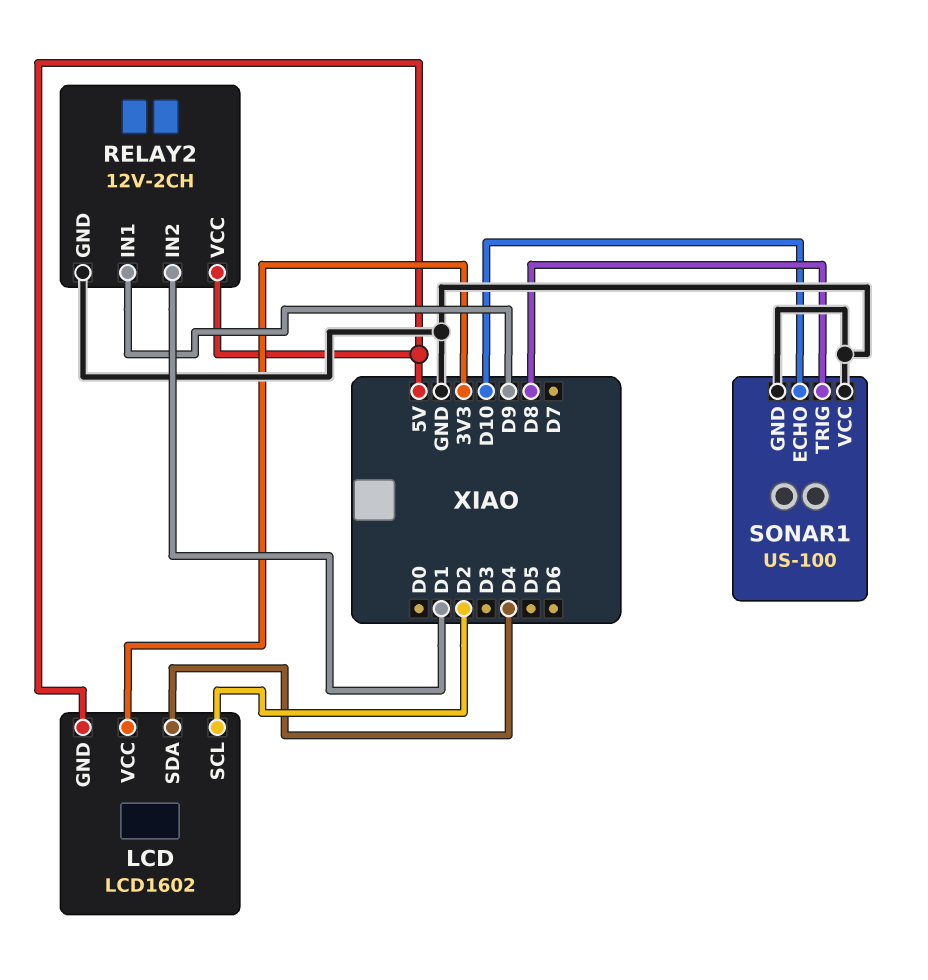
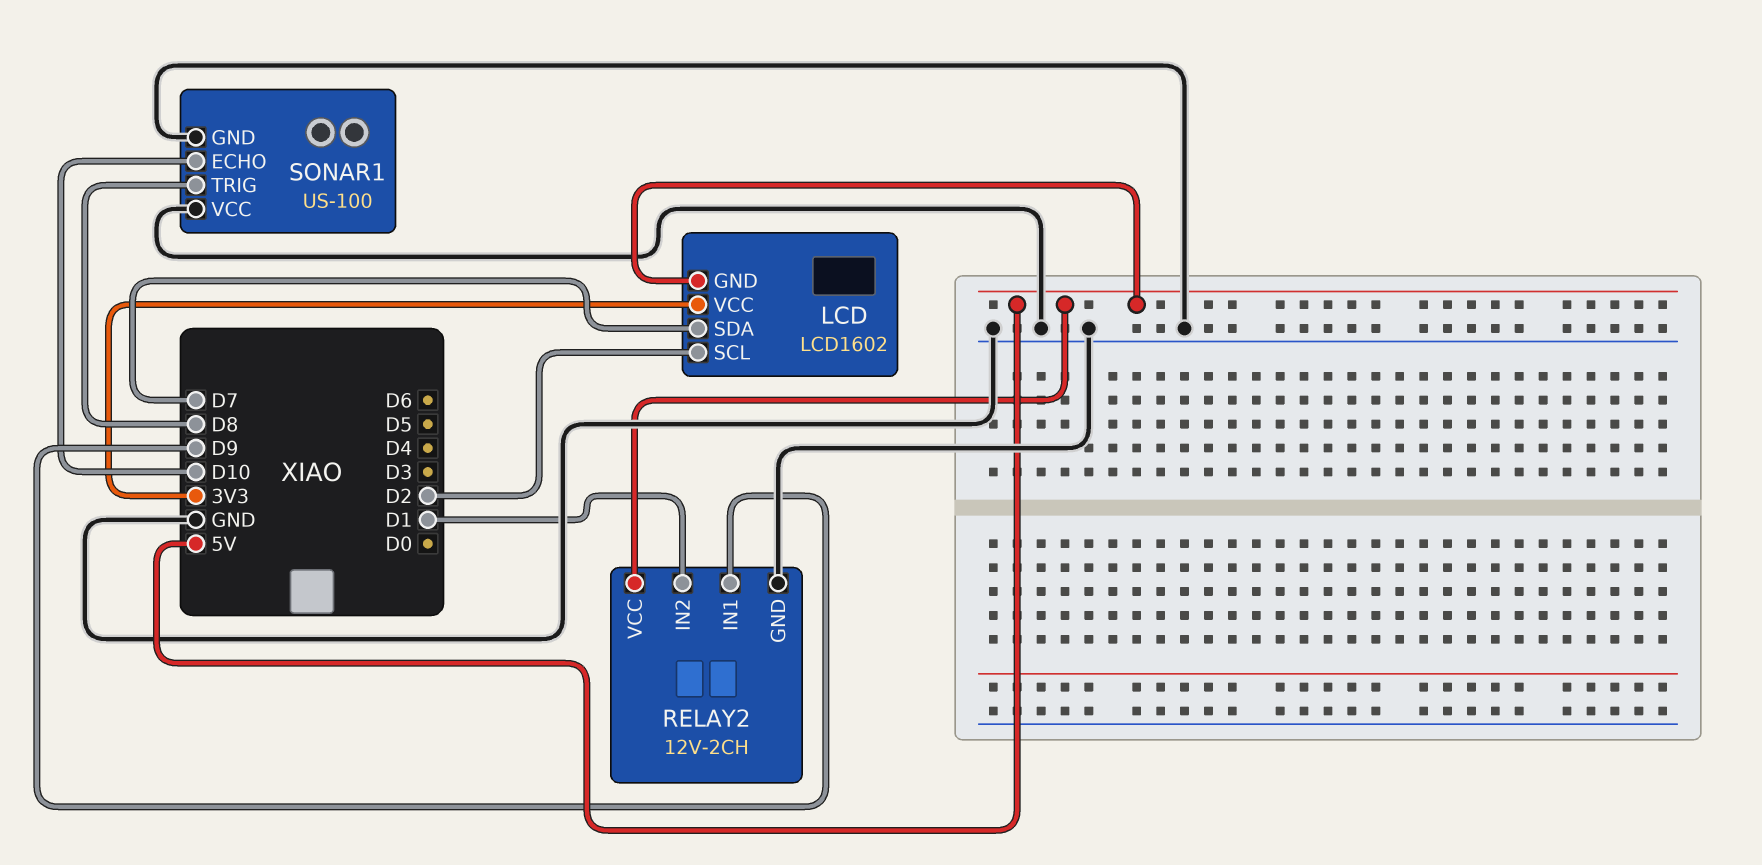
LCD pin SDA: D4 -> D7

